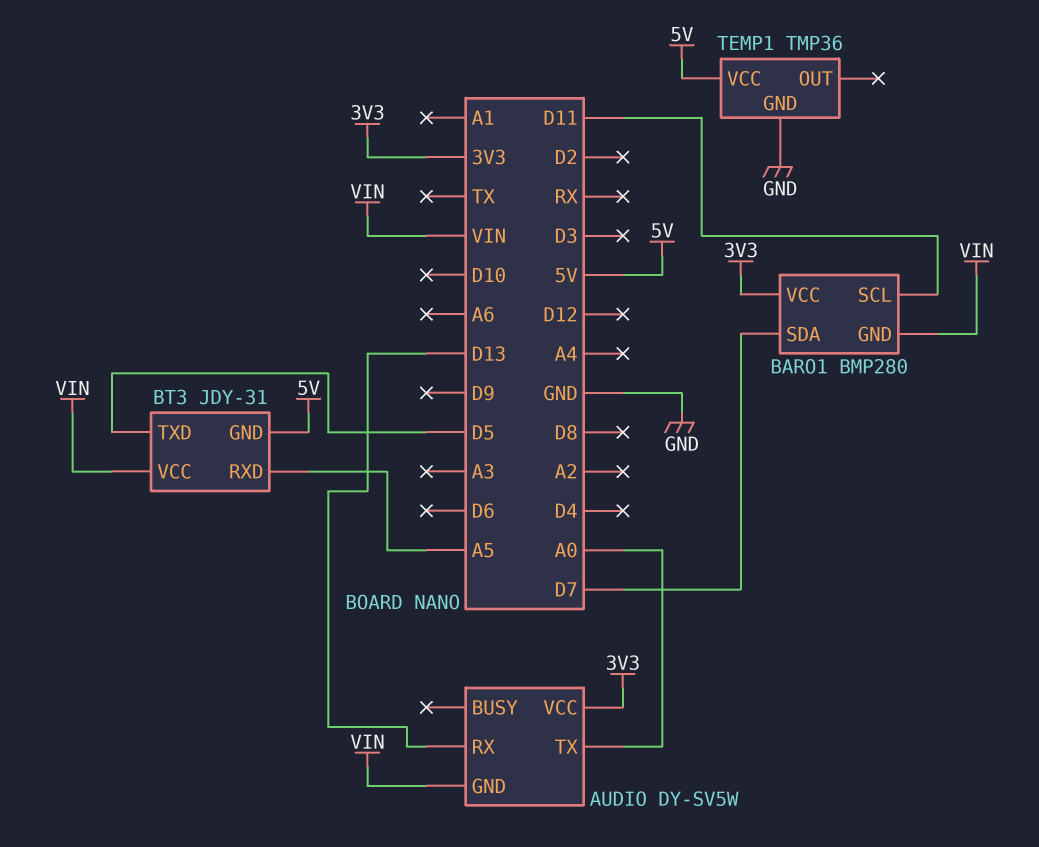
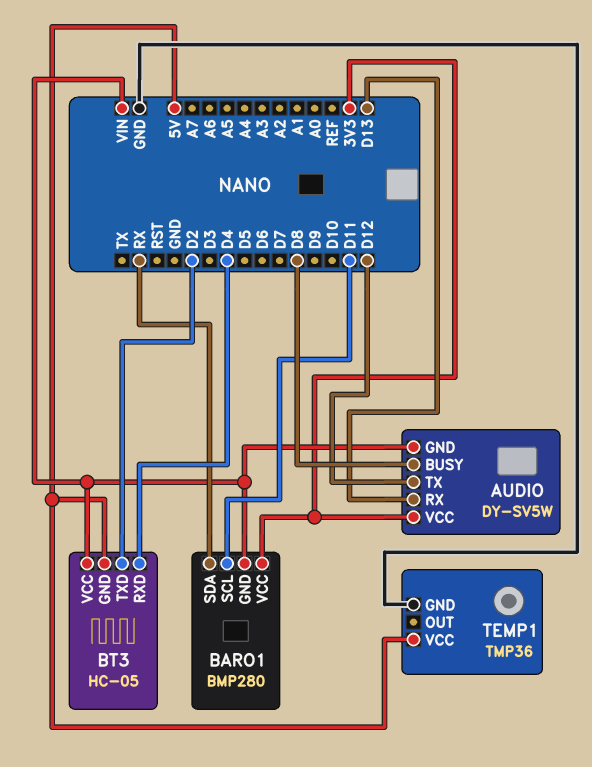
AUDIO pin BUSY: none -> D8
AUDIO pin TX: A0 -> D12
BARO1 pin SDA: D7 -> RX
BT3: JDY-31 -> HC-05
BT3 pin RXD: A5 -> D4
BT3 pin TXD: D5 -> D2

